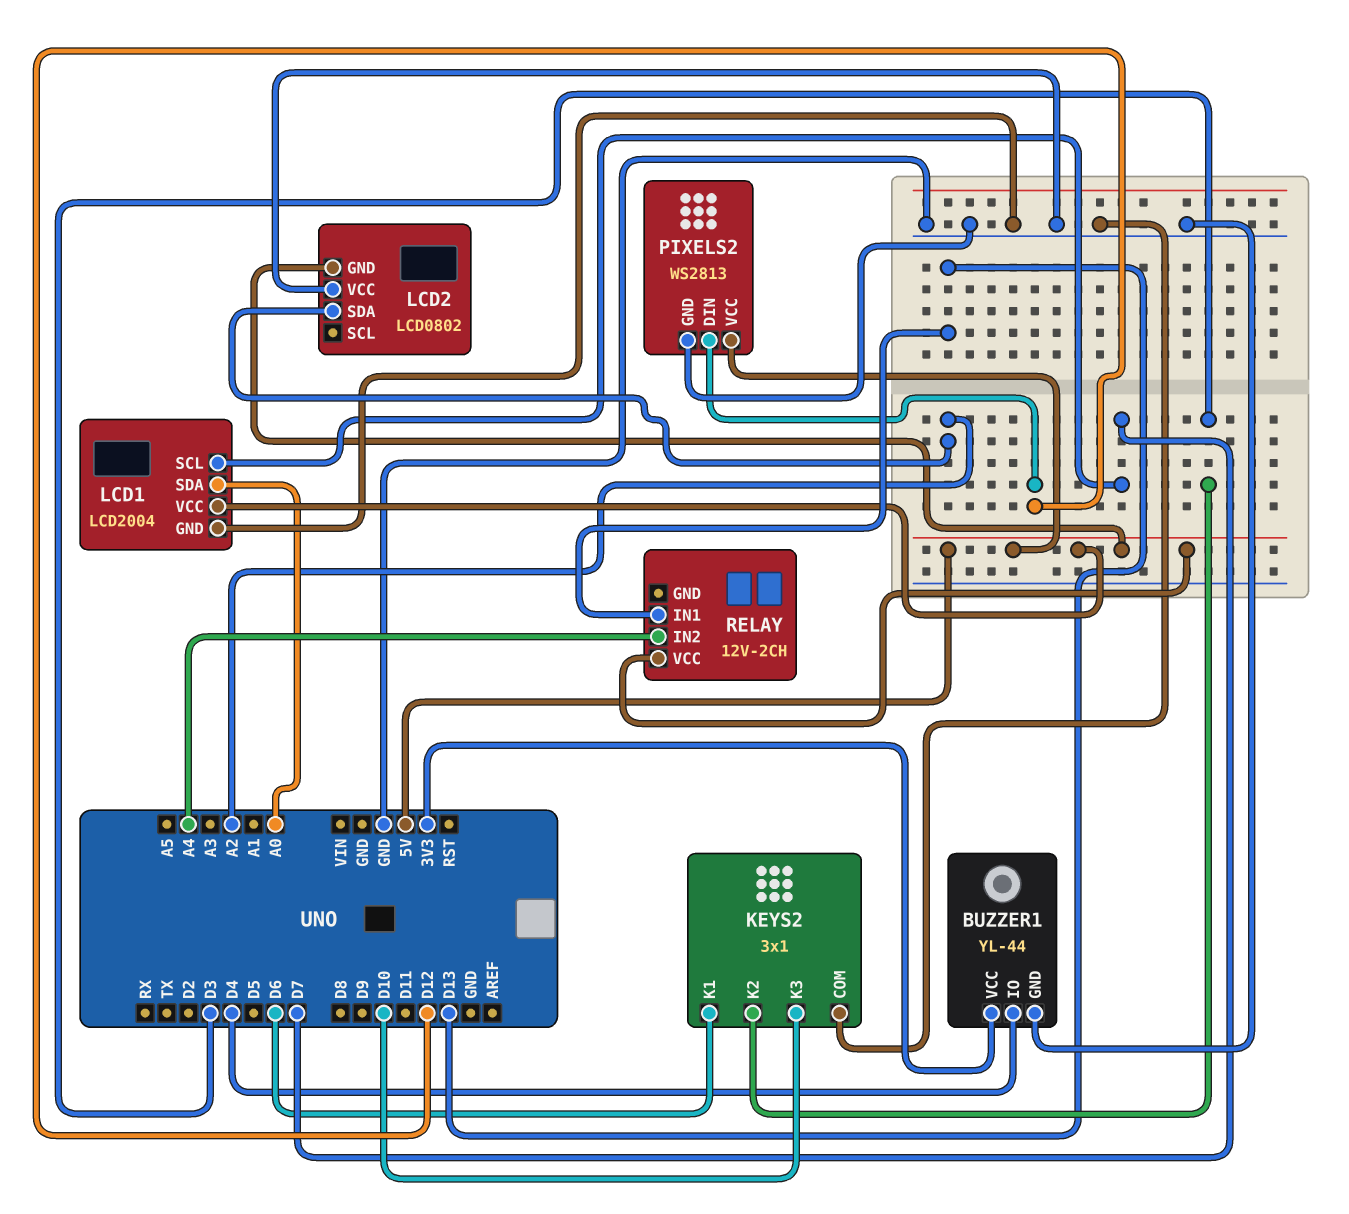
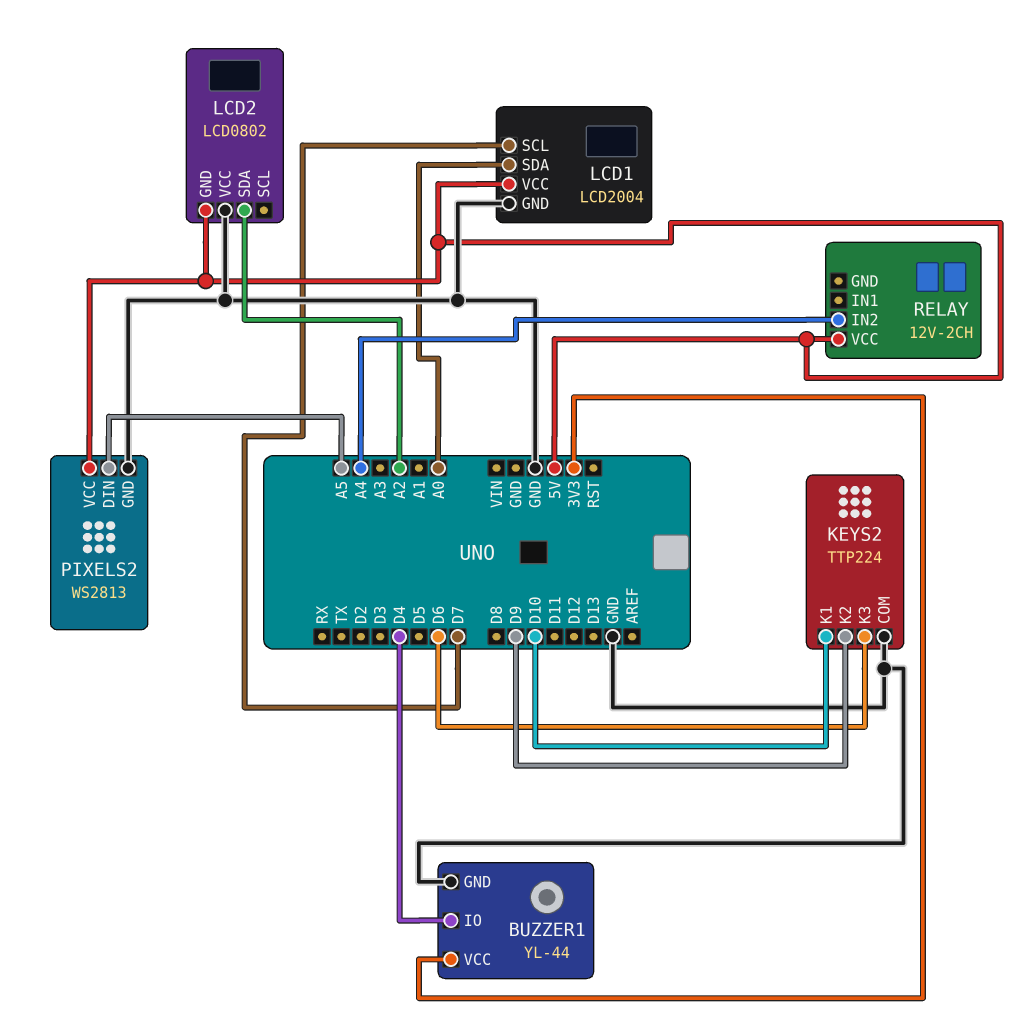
KEYS2: 3x1 -> TTP224
KEYS2 pin K1: D6 -> D10
KEYS2 pin K2: D3 -> D9
KEYS2 pin K3: D10 -> D6
PIXELS2 pin DIN: D12 -> A5
RELAY pin IN1: D13 -> none

